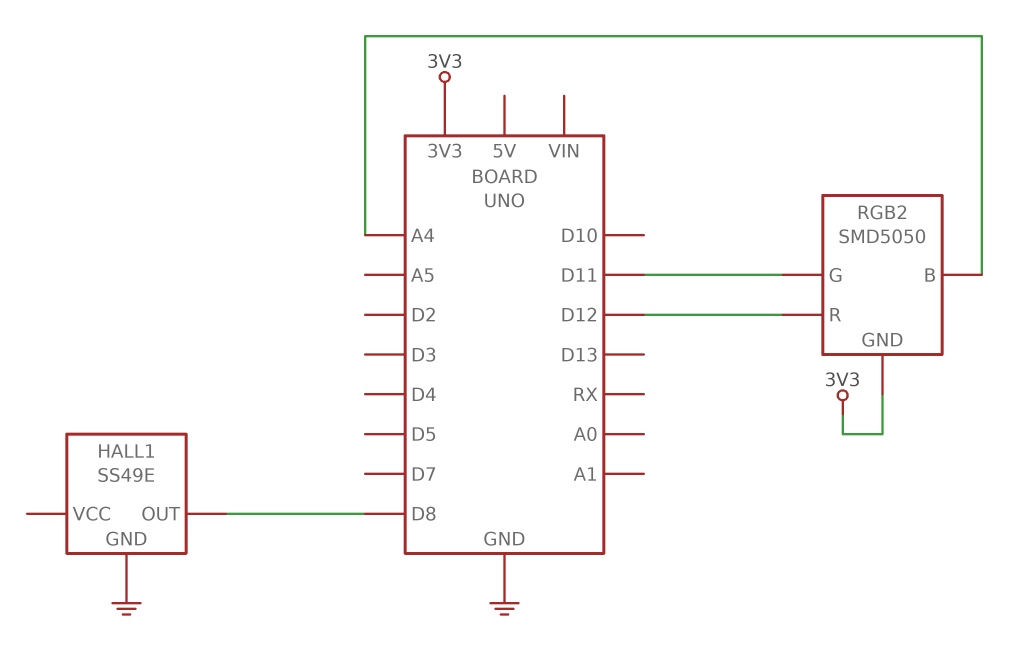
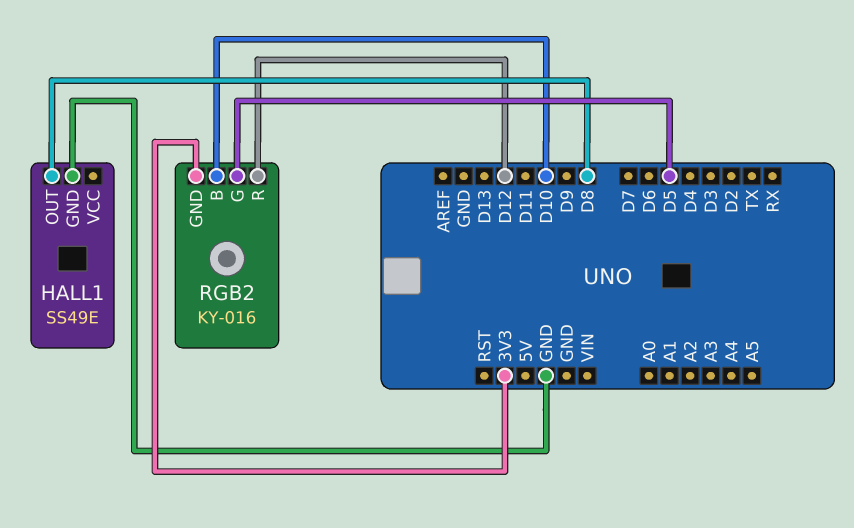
RGB2: SMD5050 -> KY-016
RGB2 pin B: A4 -> D10
RGB2 pin G: D11 -> D5

